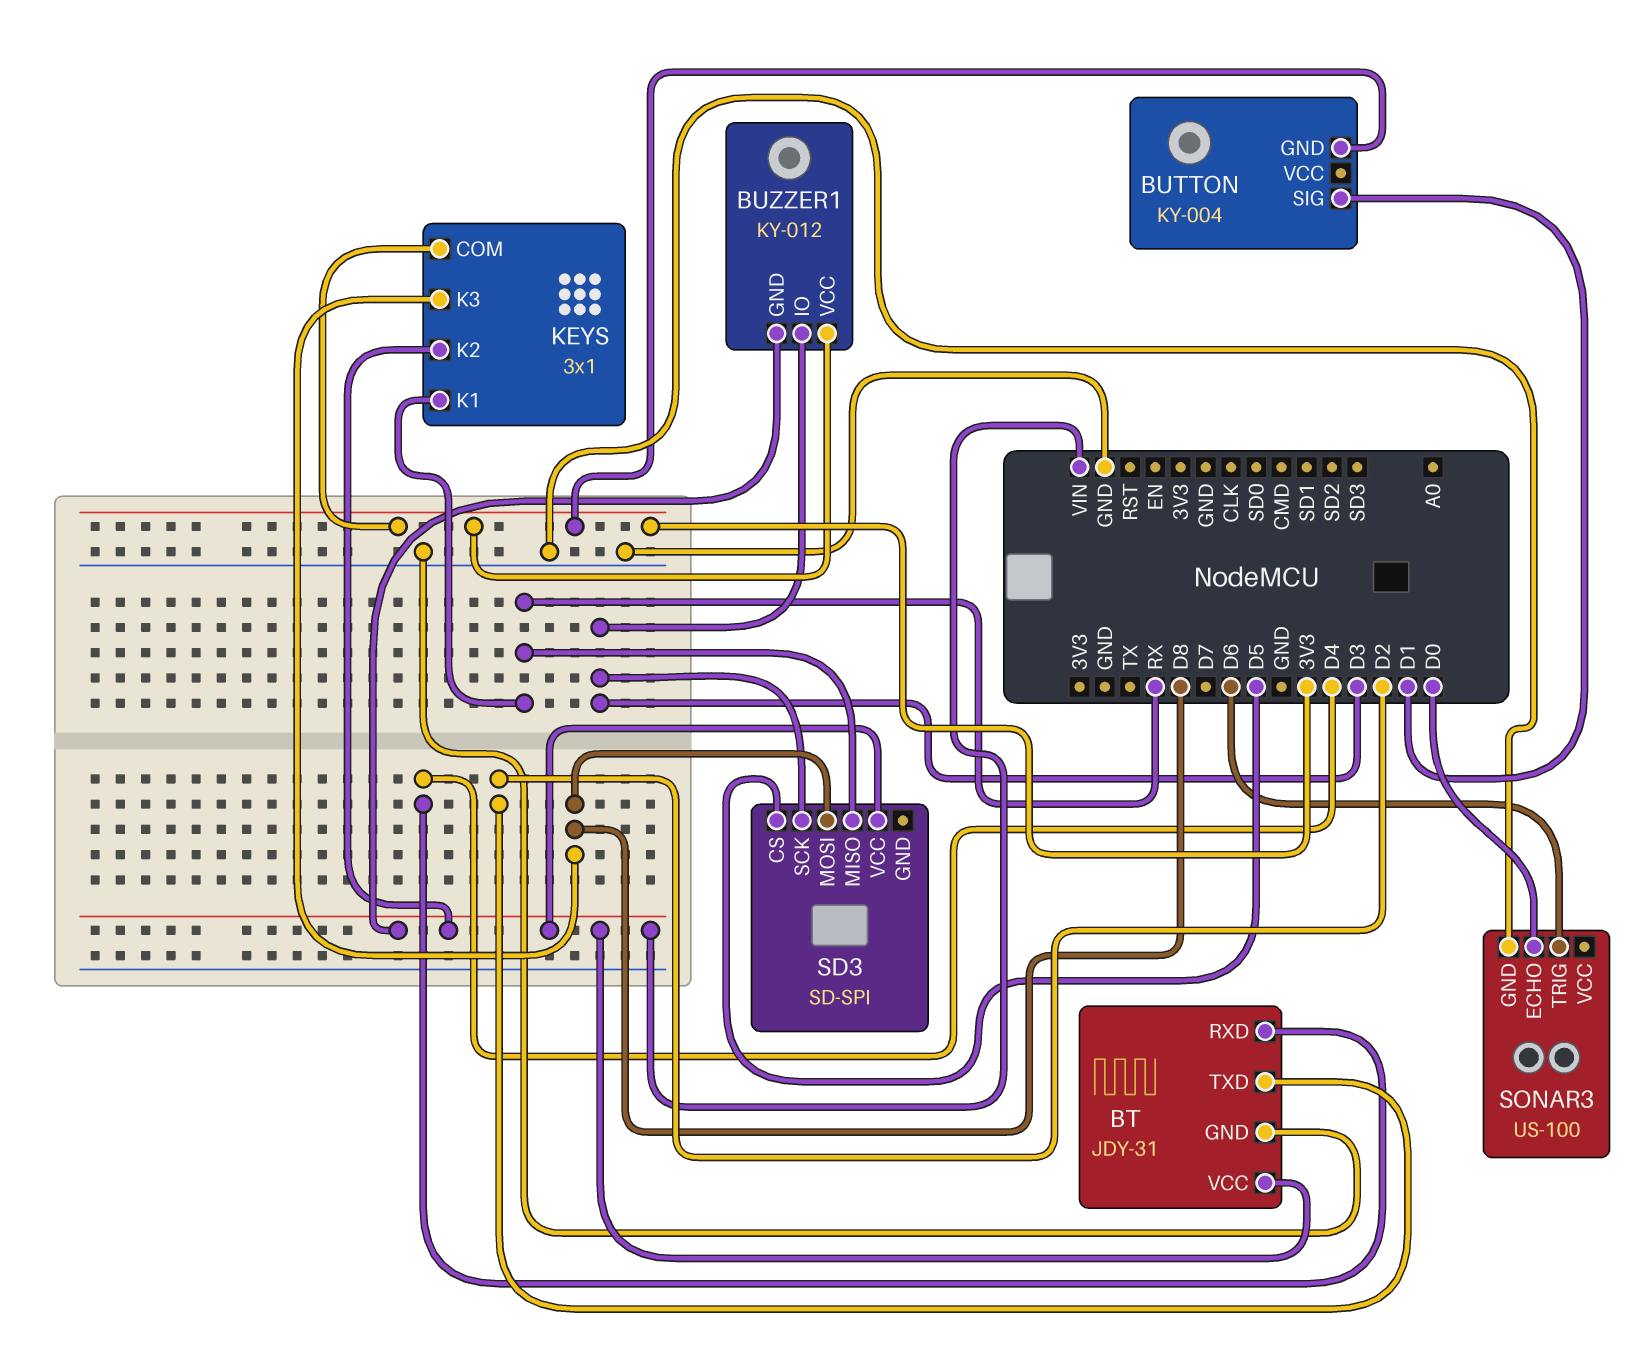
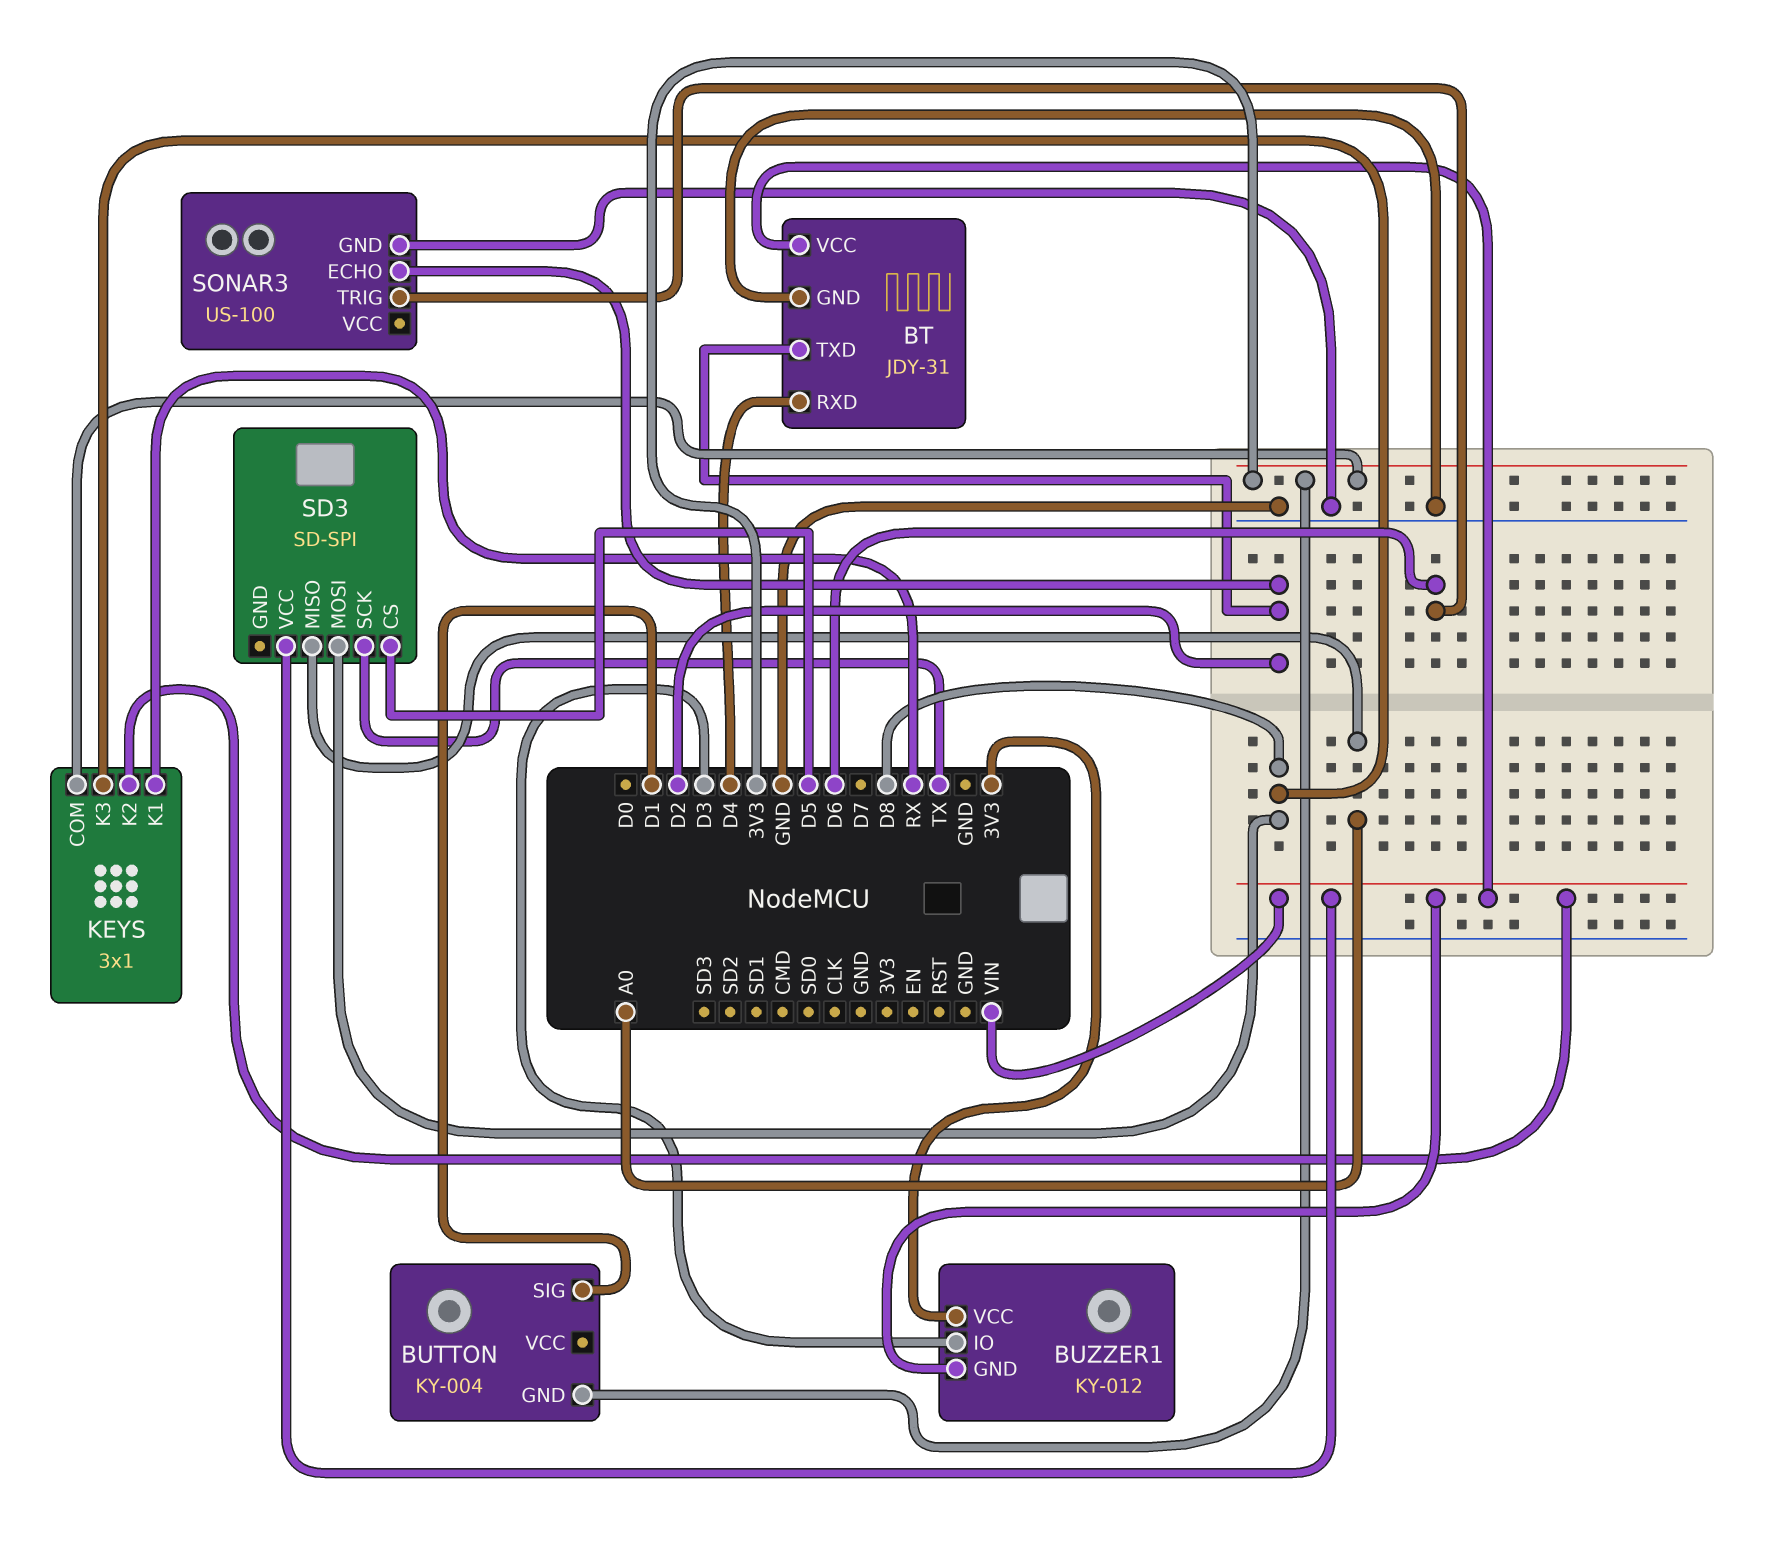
SD3 pin MISO: RX -> A0
SD3 pin SCK: D3 -> TX
SONAR3 pin ECHO: D0 -> D2

